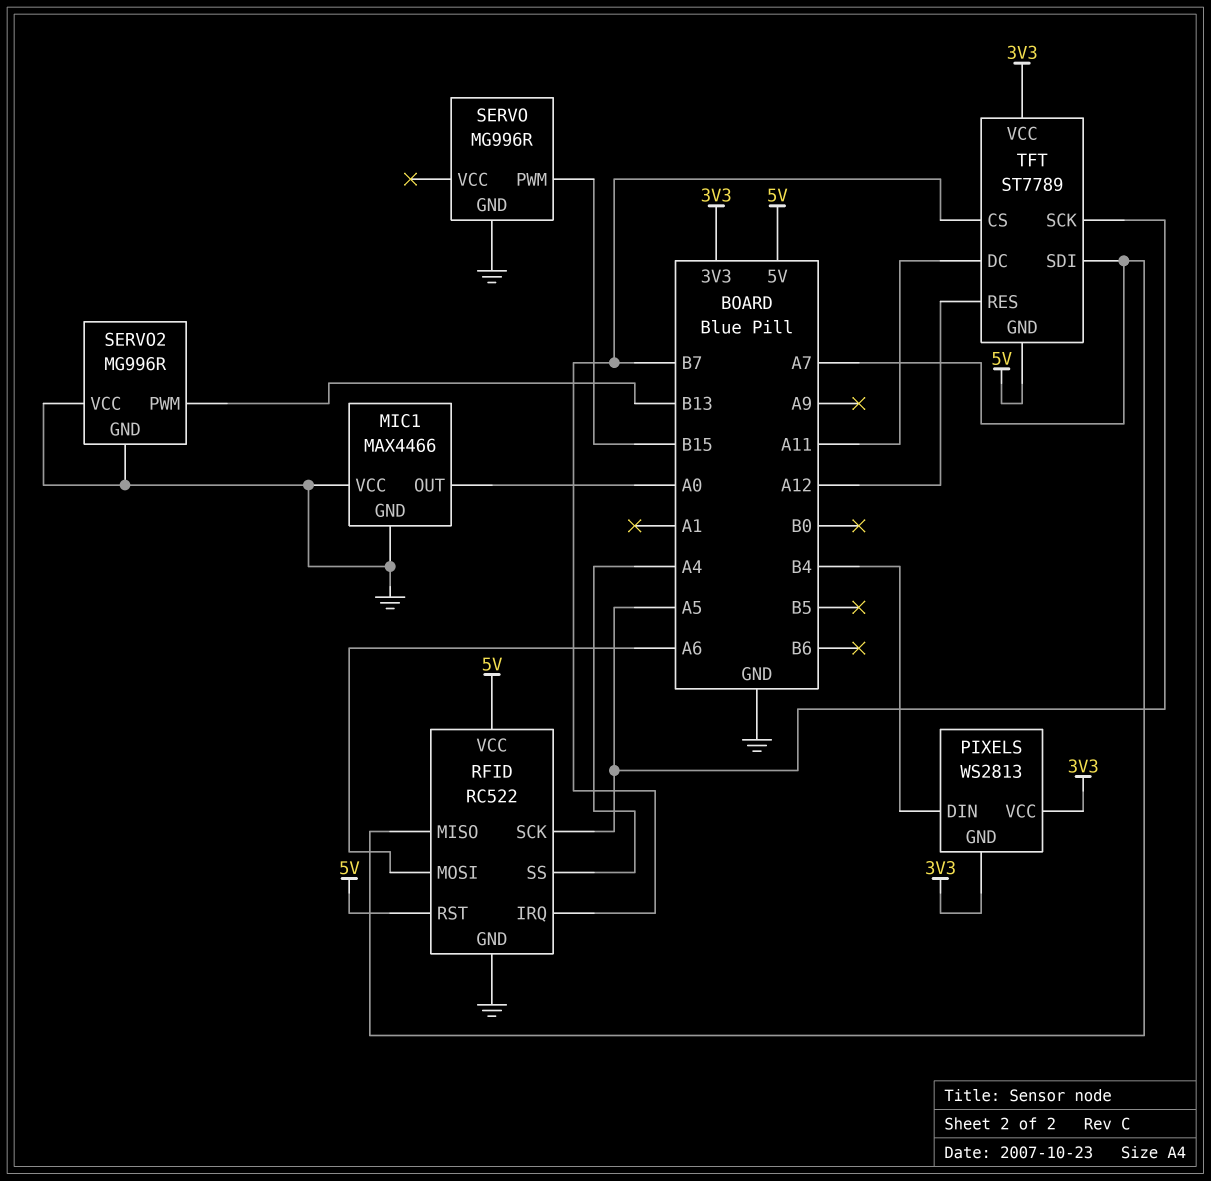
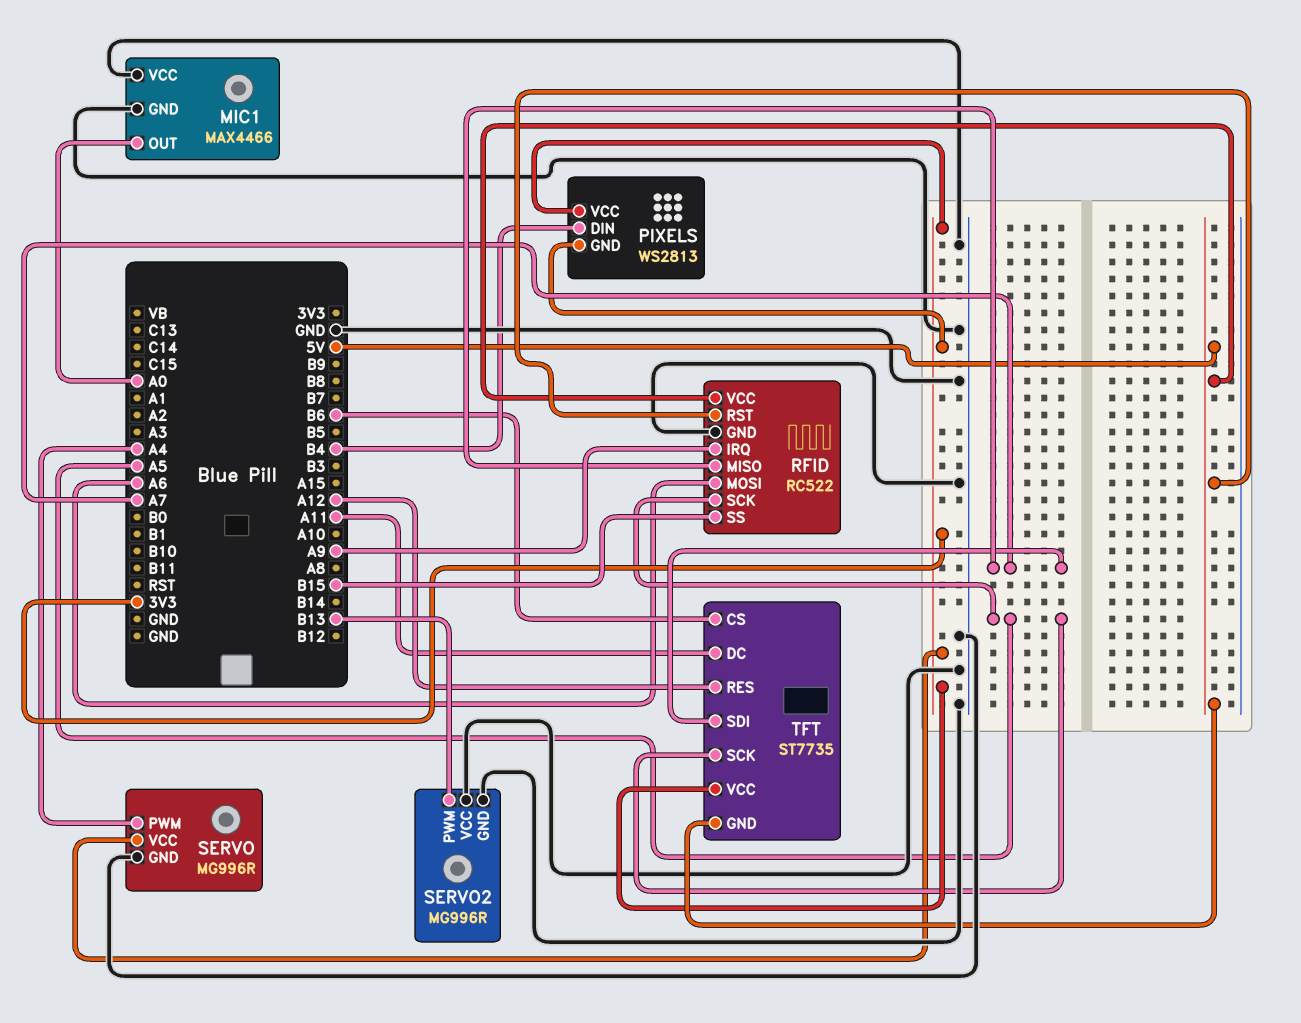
RFID pin IRQ: B7 -> A9
RFID pin SS: A4 -> B15
SERVO pin PWM: B15 -> A4
SERVO pin VCC: none -> 3V3
TFT: ST7789 -> ST7735
TFT pin CS: B7 -> B6

